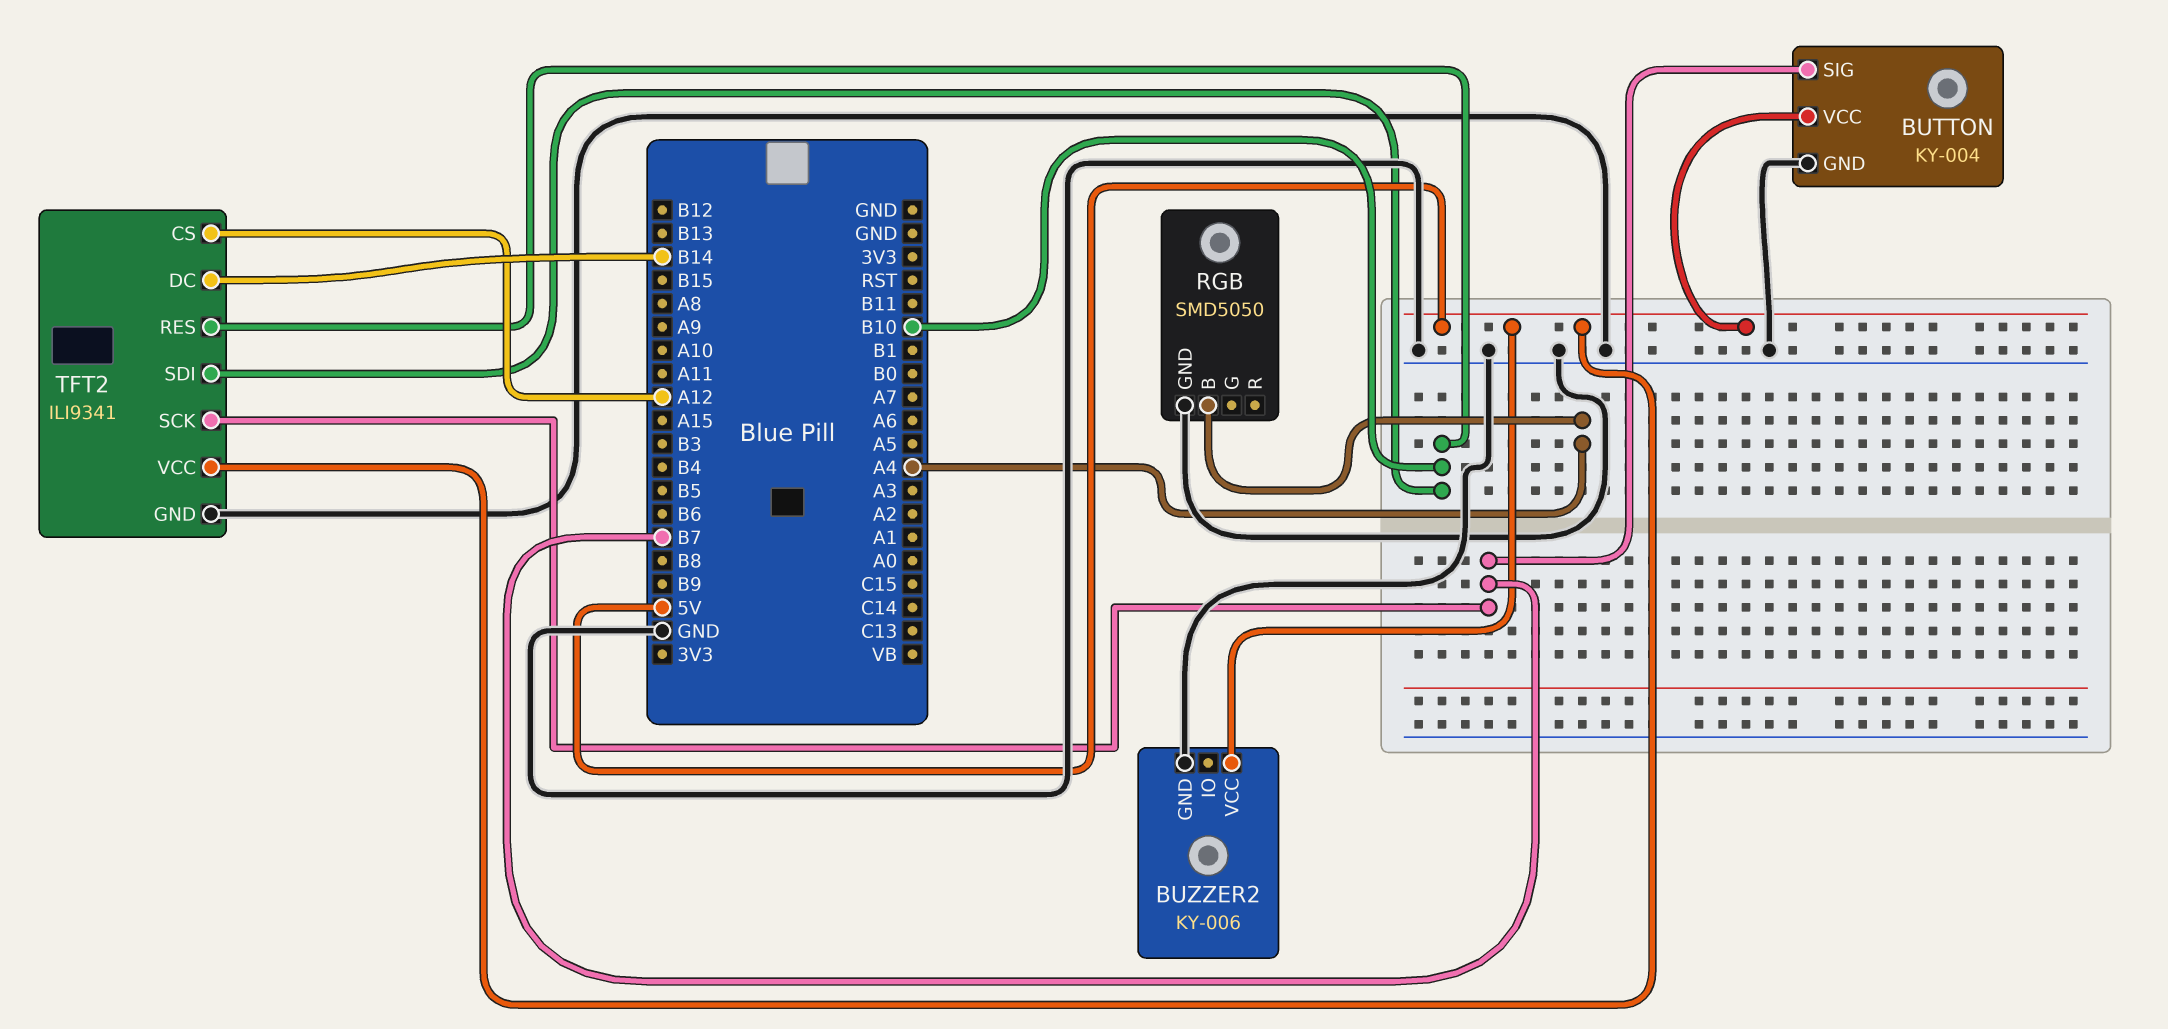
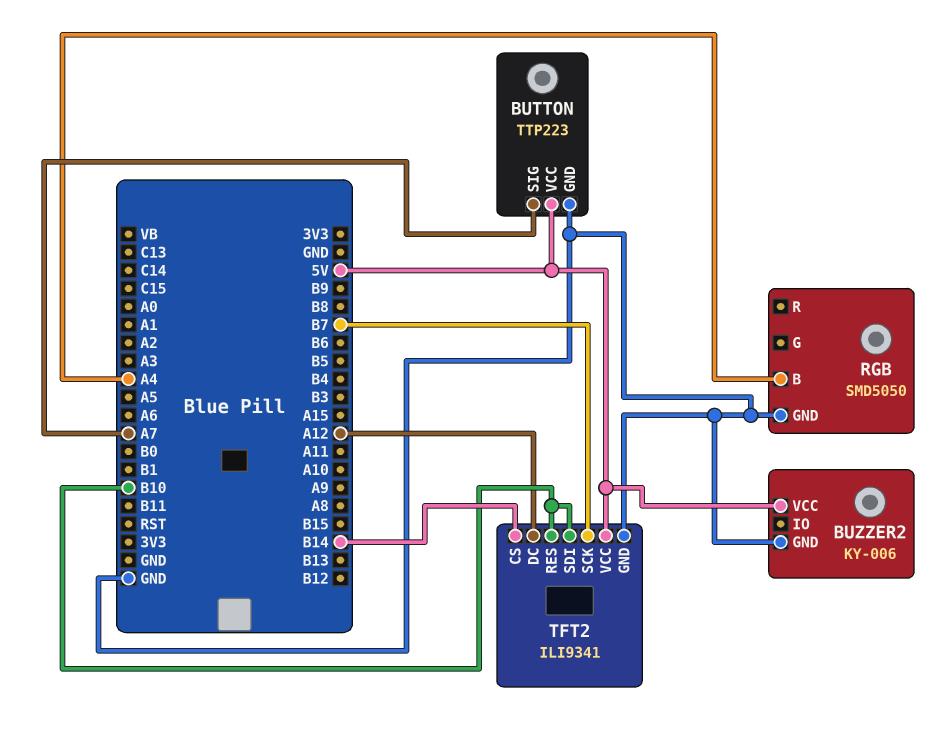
BUTTON: KY-004 -> TTP223
BUTTON pin SIG: B7 -> A7
TFT2 pin CS: A12 -> B14
TFT2 pin DC: B14 -> A12

